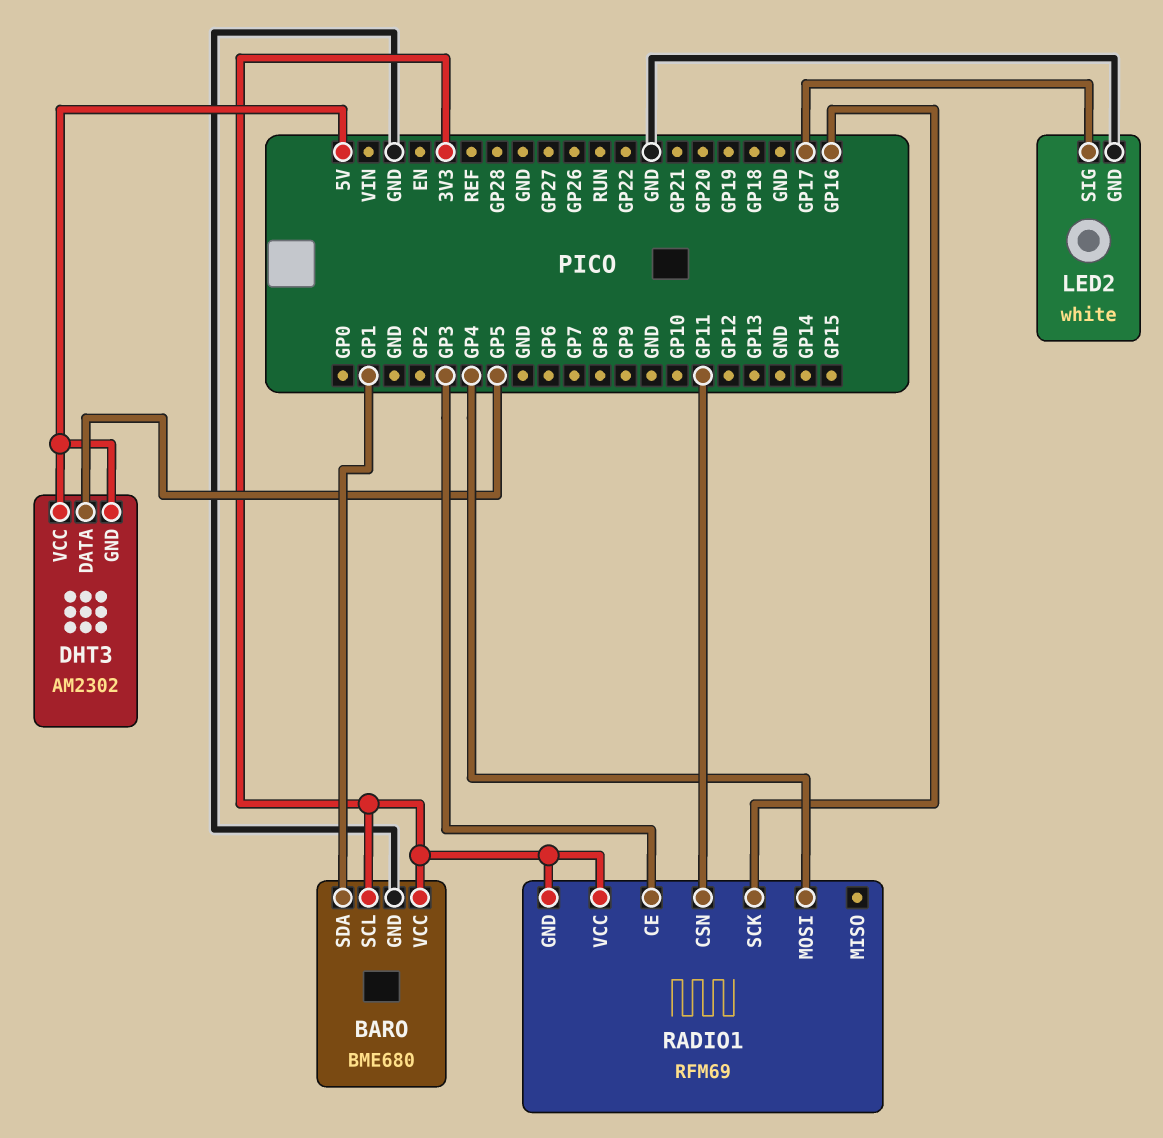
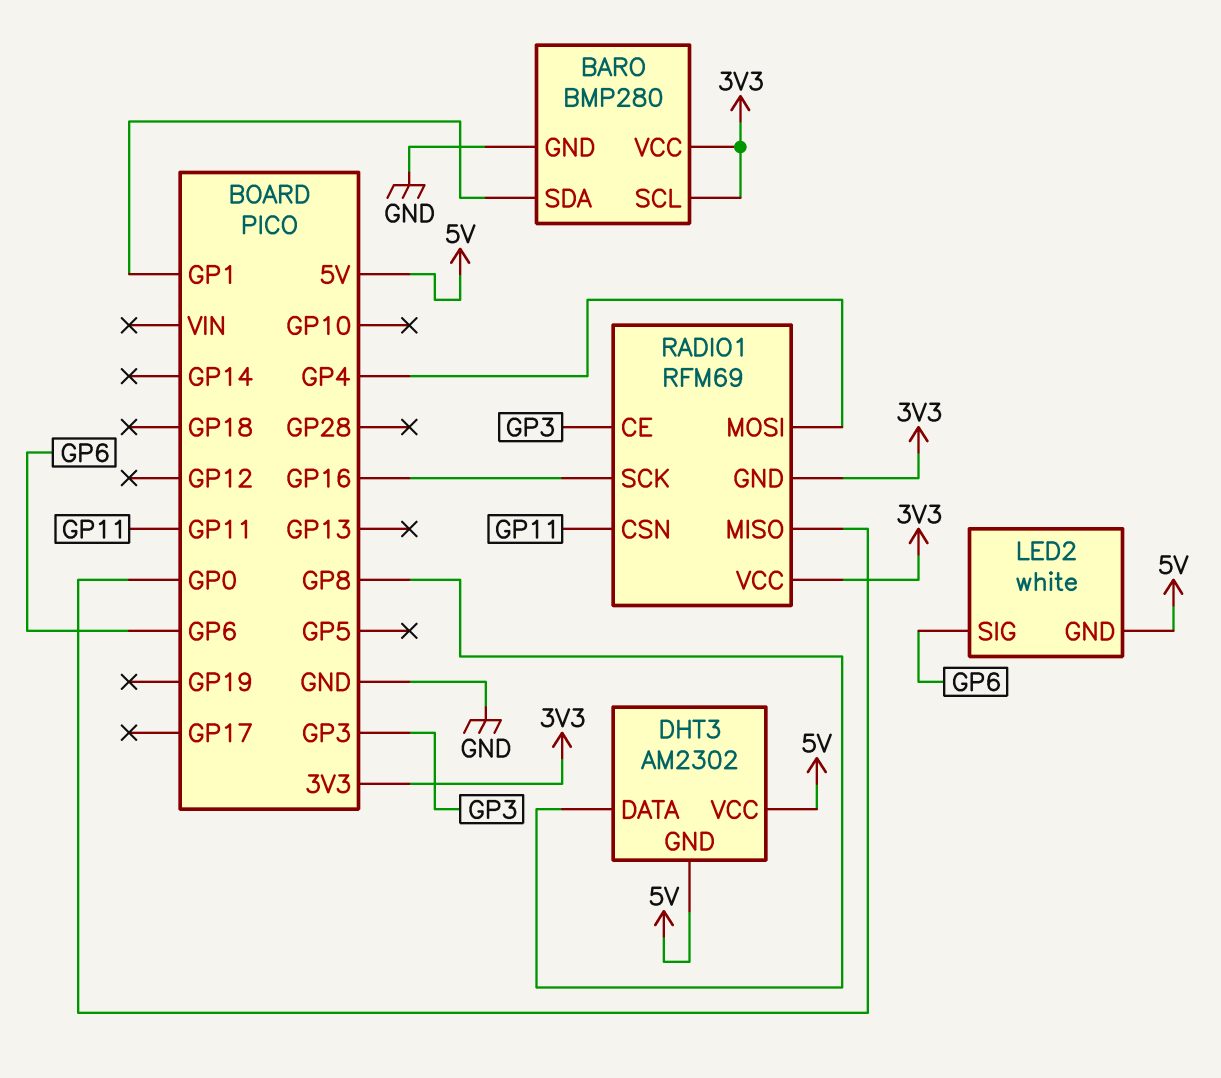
BARO: BME680 -> BMP280
DHT3 pin DATA: GP5 -> GP8
LED2 pin GND: GND -> 5V
LED2 pin SIG: GP17 -> GP6
RADIO1 pin MISO: none -> GP0

